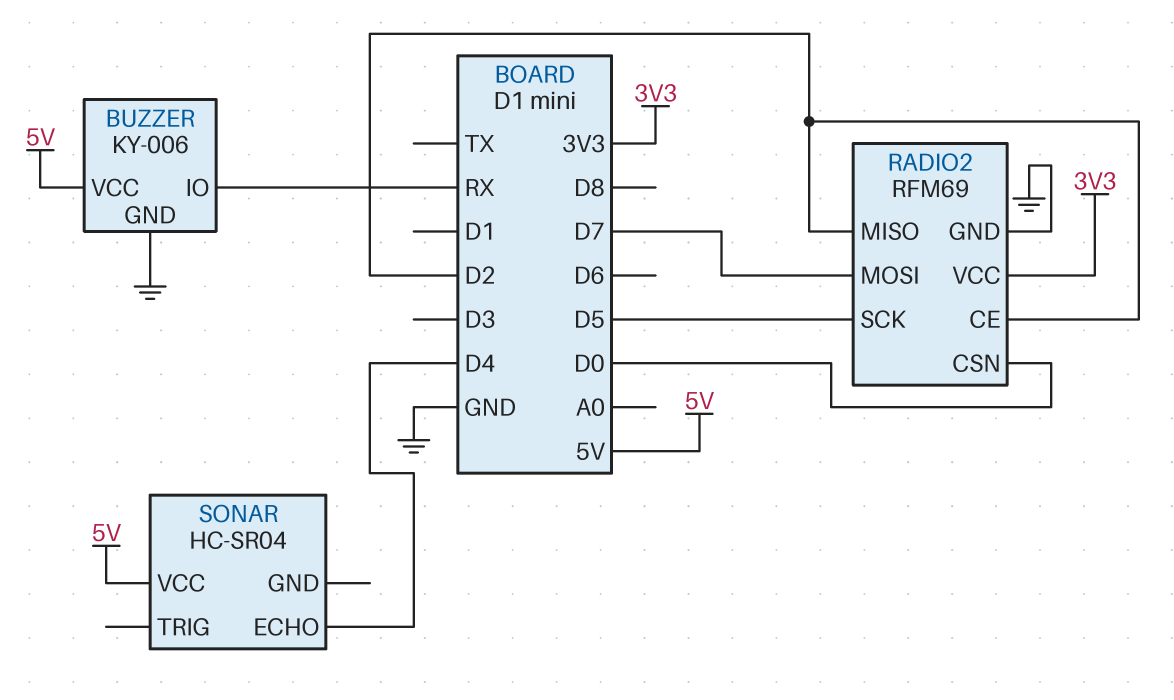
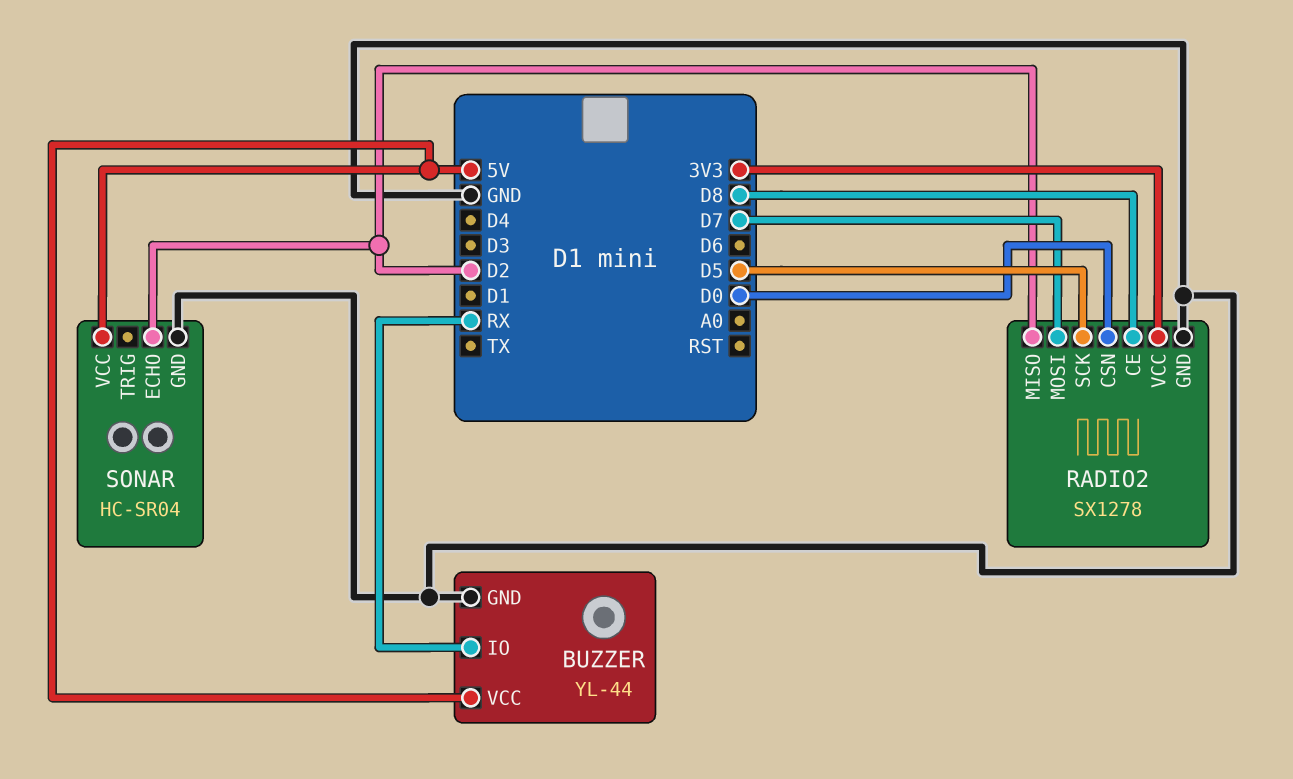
BUZZER: KY-006 -> YL-44
RADIO2: RFM69 -> SX1278
RADIO2 pin CE: D2 -> D8
SONAR pin ECHO: D4 -> D2
SONAR pin GND: none -> GND

